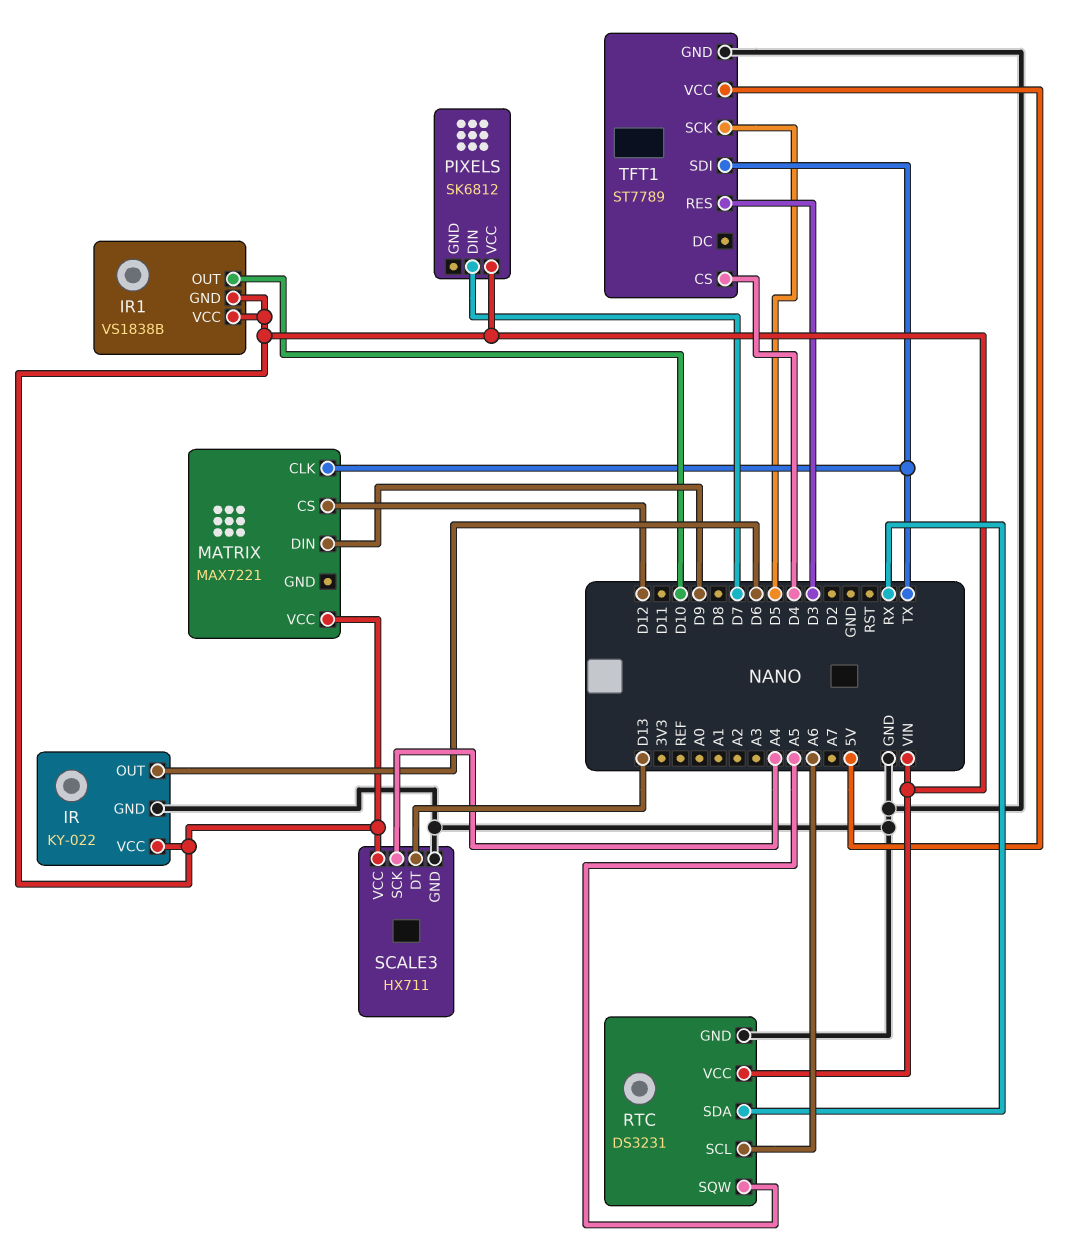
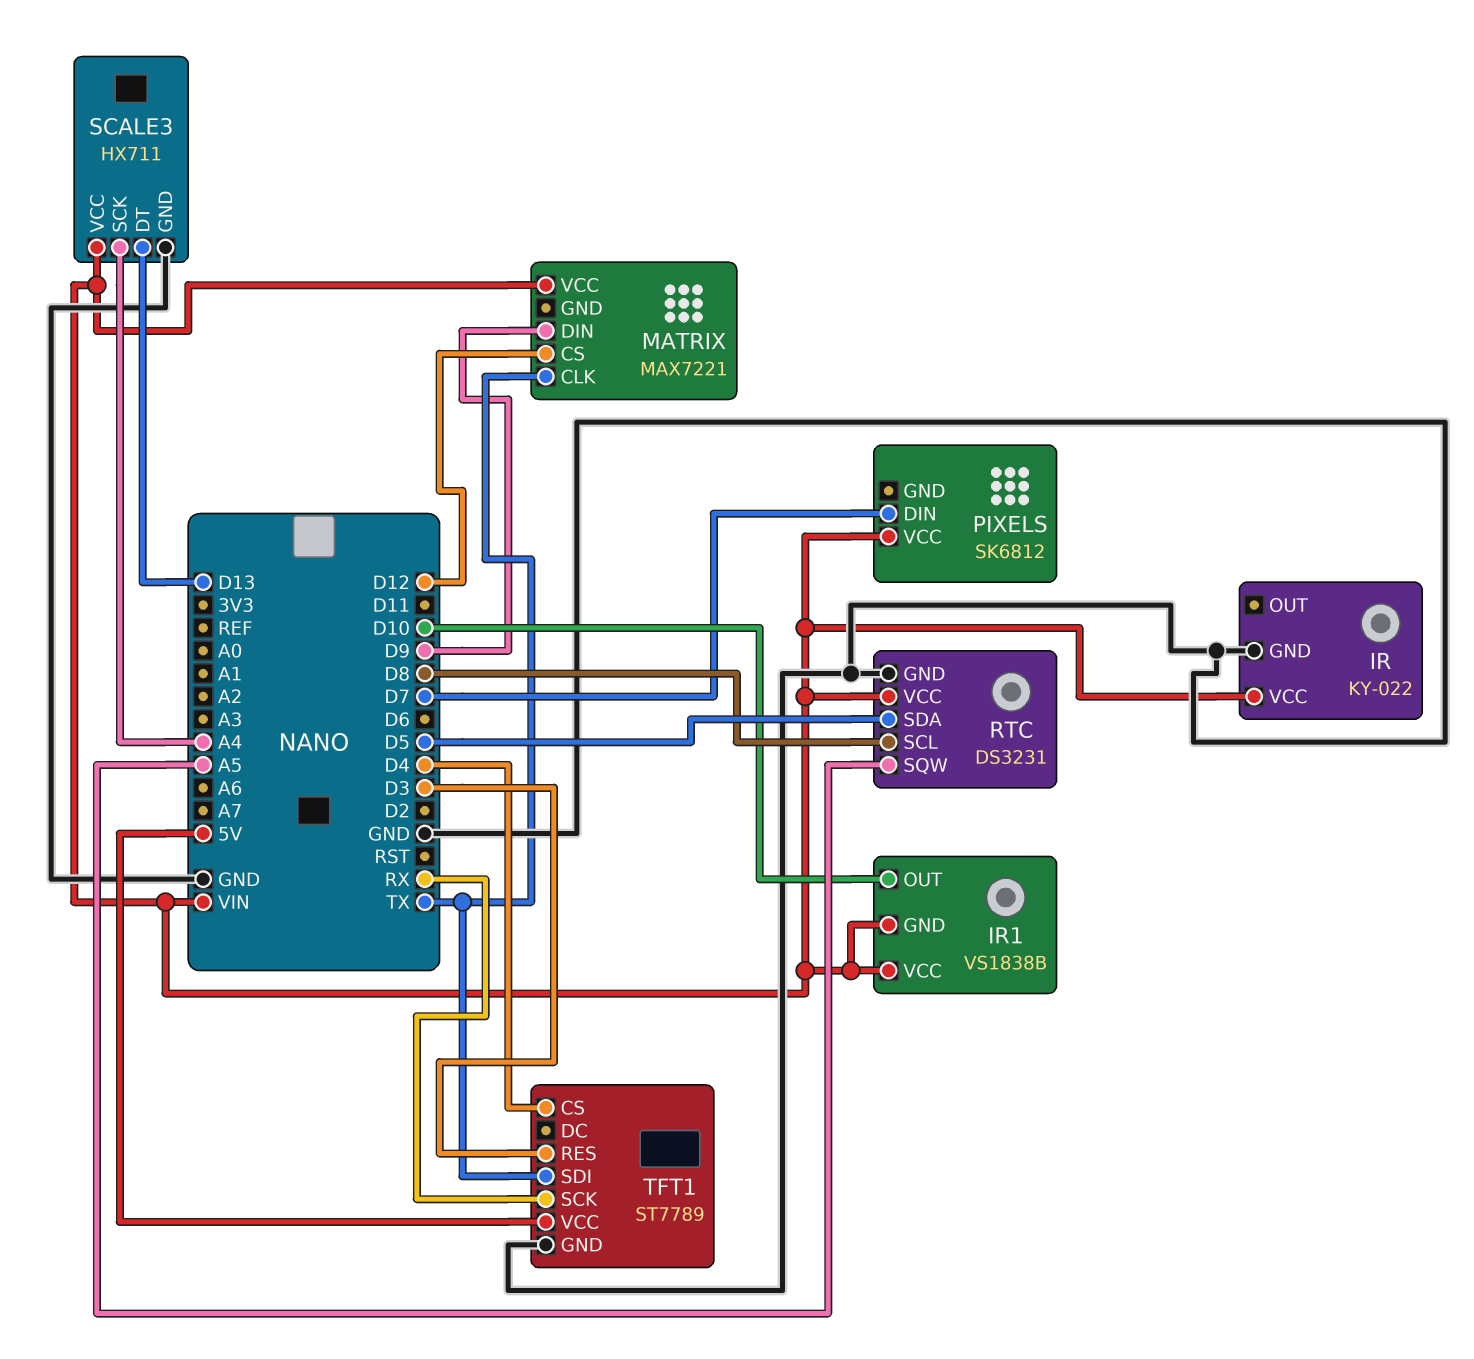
IR pin OUT: D6 -> none
RTC pin SCL: A6 -> D8
RTC pin SDA: RX -> D5
TFT1 pin SCK: D5 -> RX

